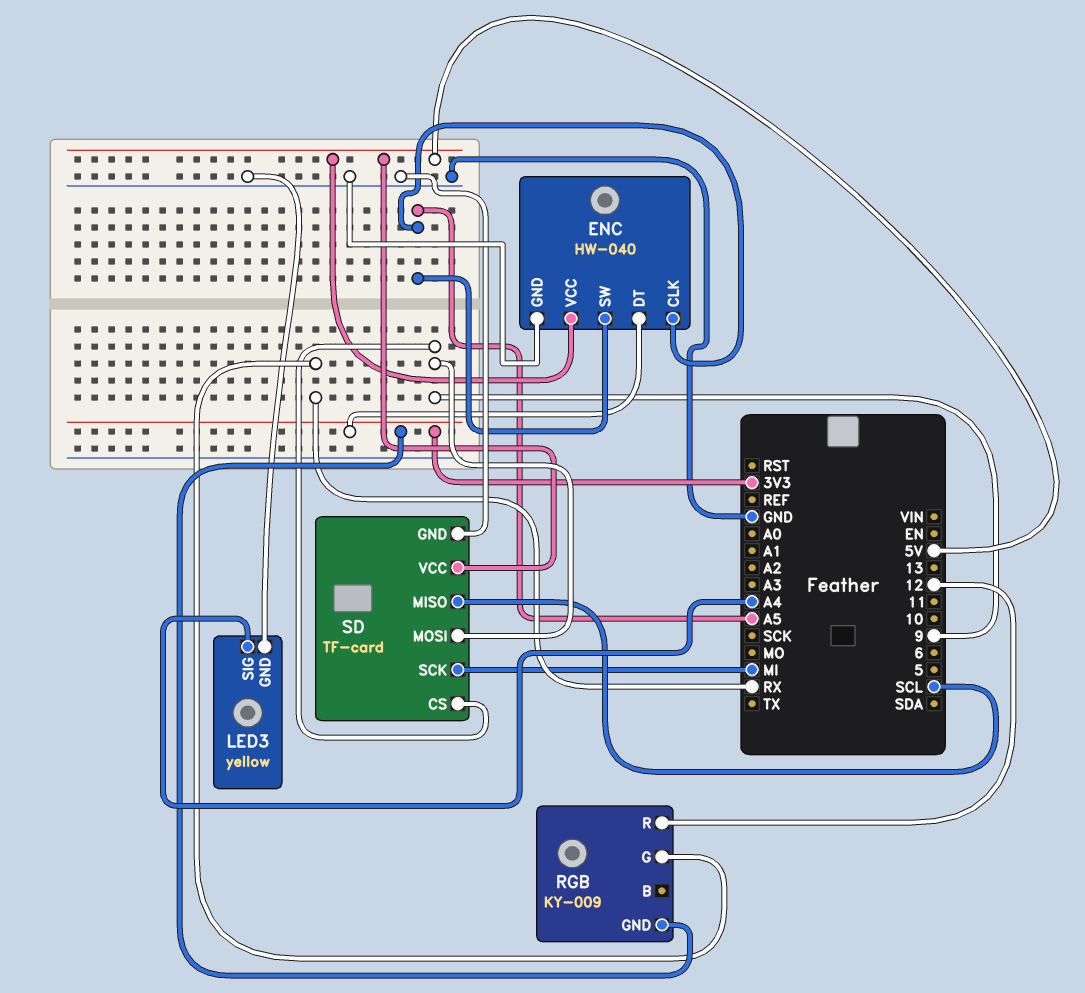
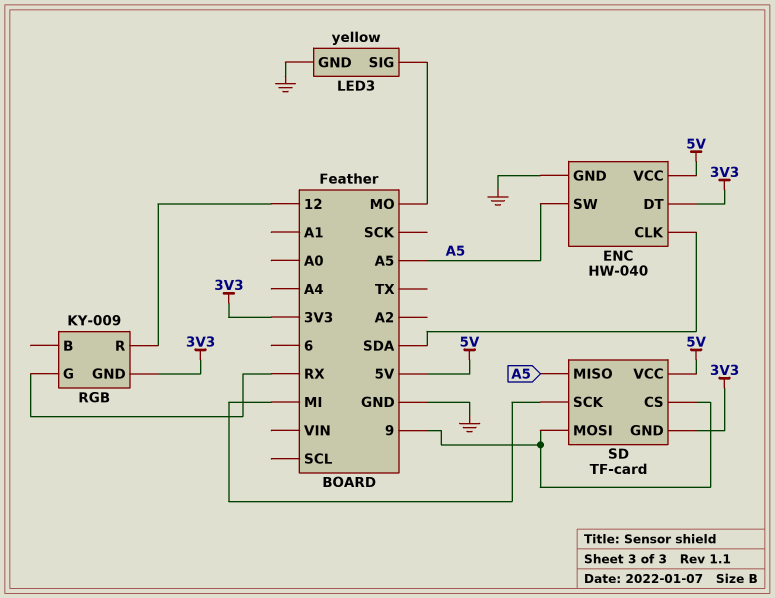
ENC pin CLK: A5 -> SDA
LED3 pin SIG: A4 -> MO
SD pin GND: GND -> 3V3
SD pin MISO: SCL -> A5

